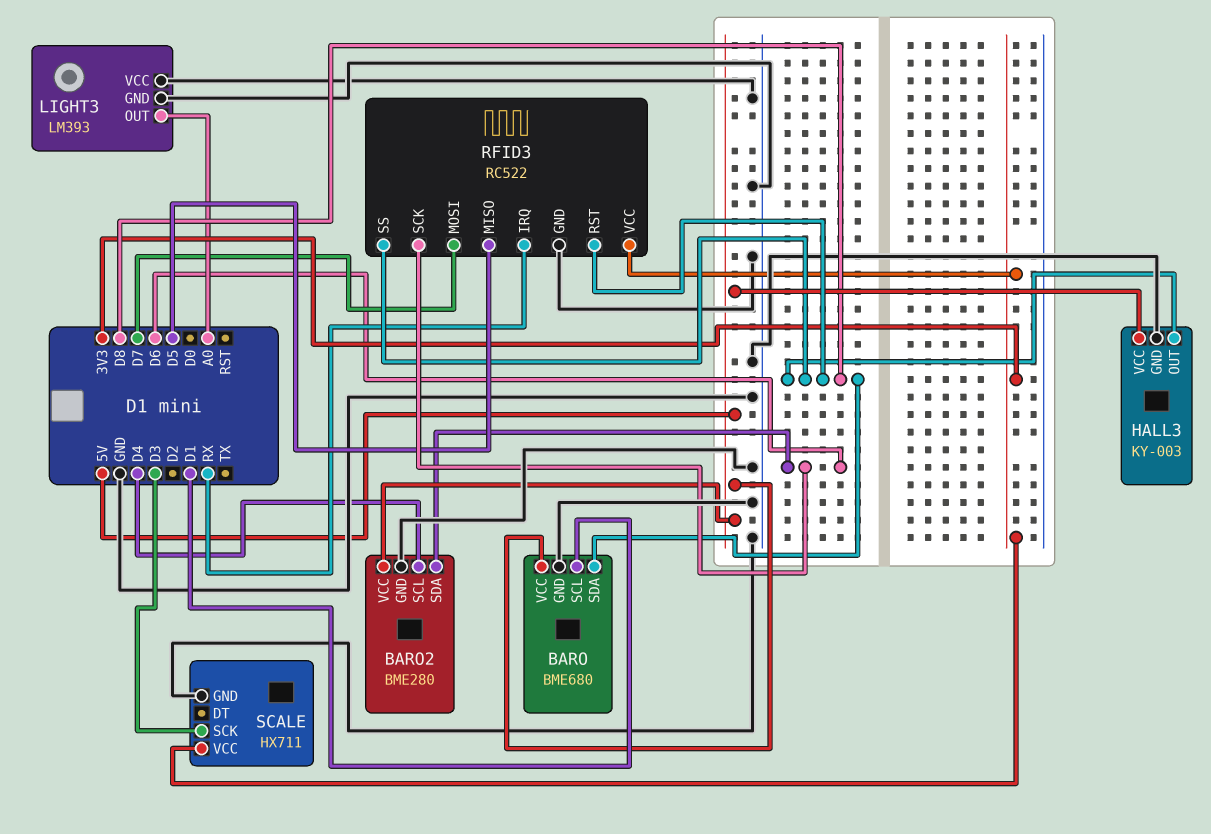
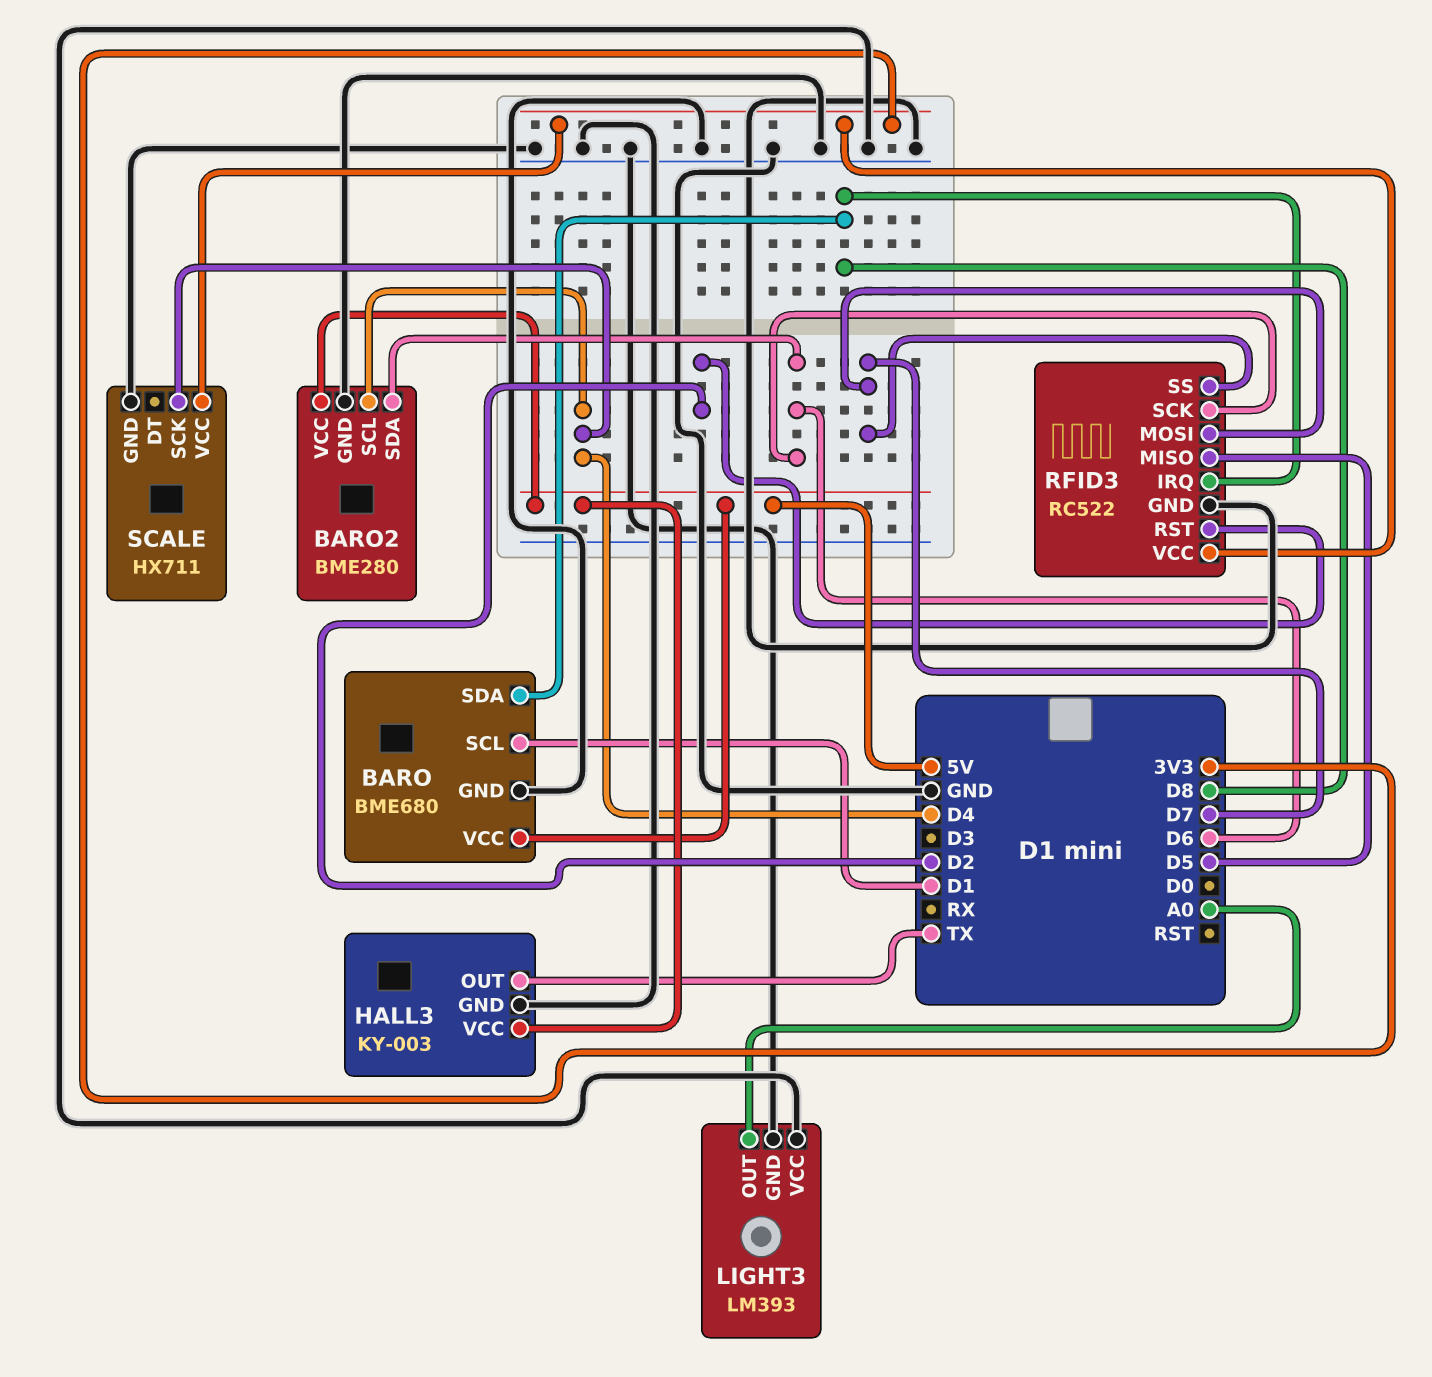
HALL3 pin OUT: D8 -> TX
RFID3 pin IRQ: RX -> D8
RFID3 pin RST: D8 -> D2
RFID3 pin SS: D8 -> D7
SCALE pin SCK: D3 -> D4

